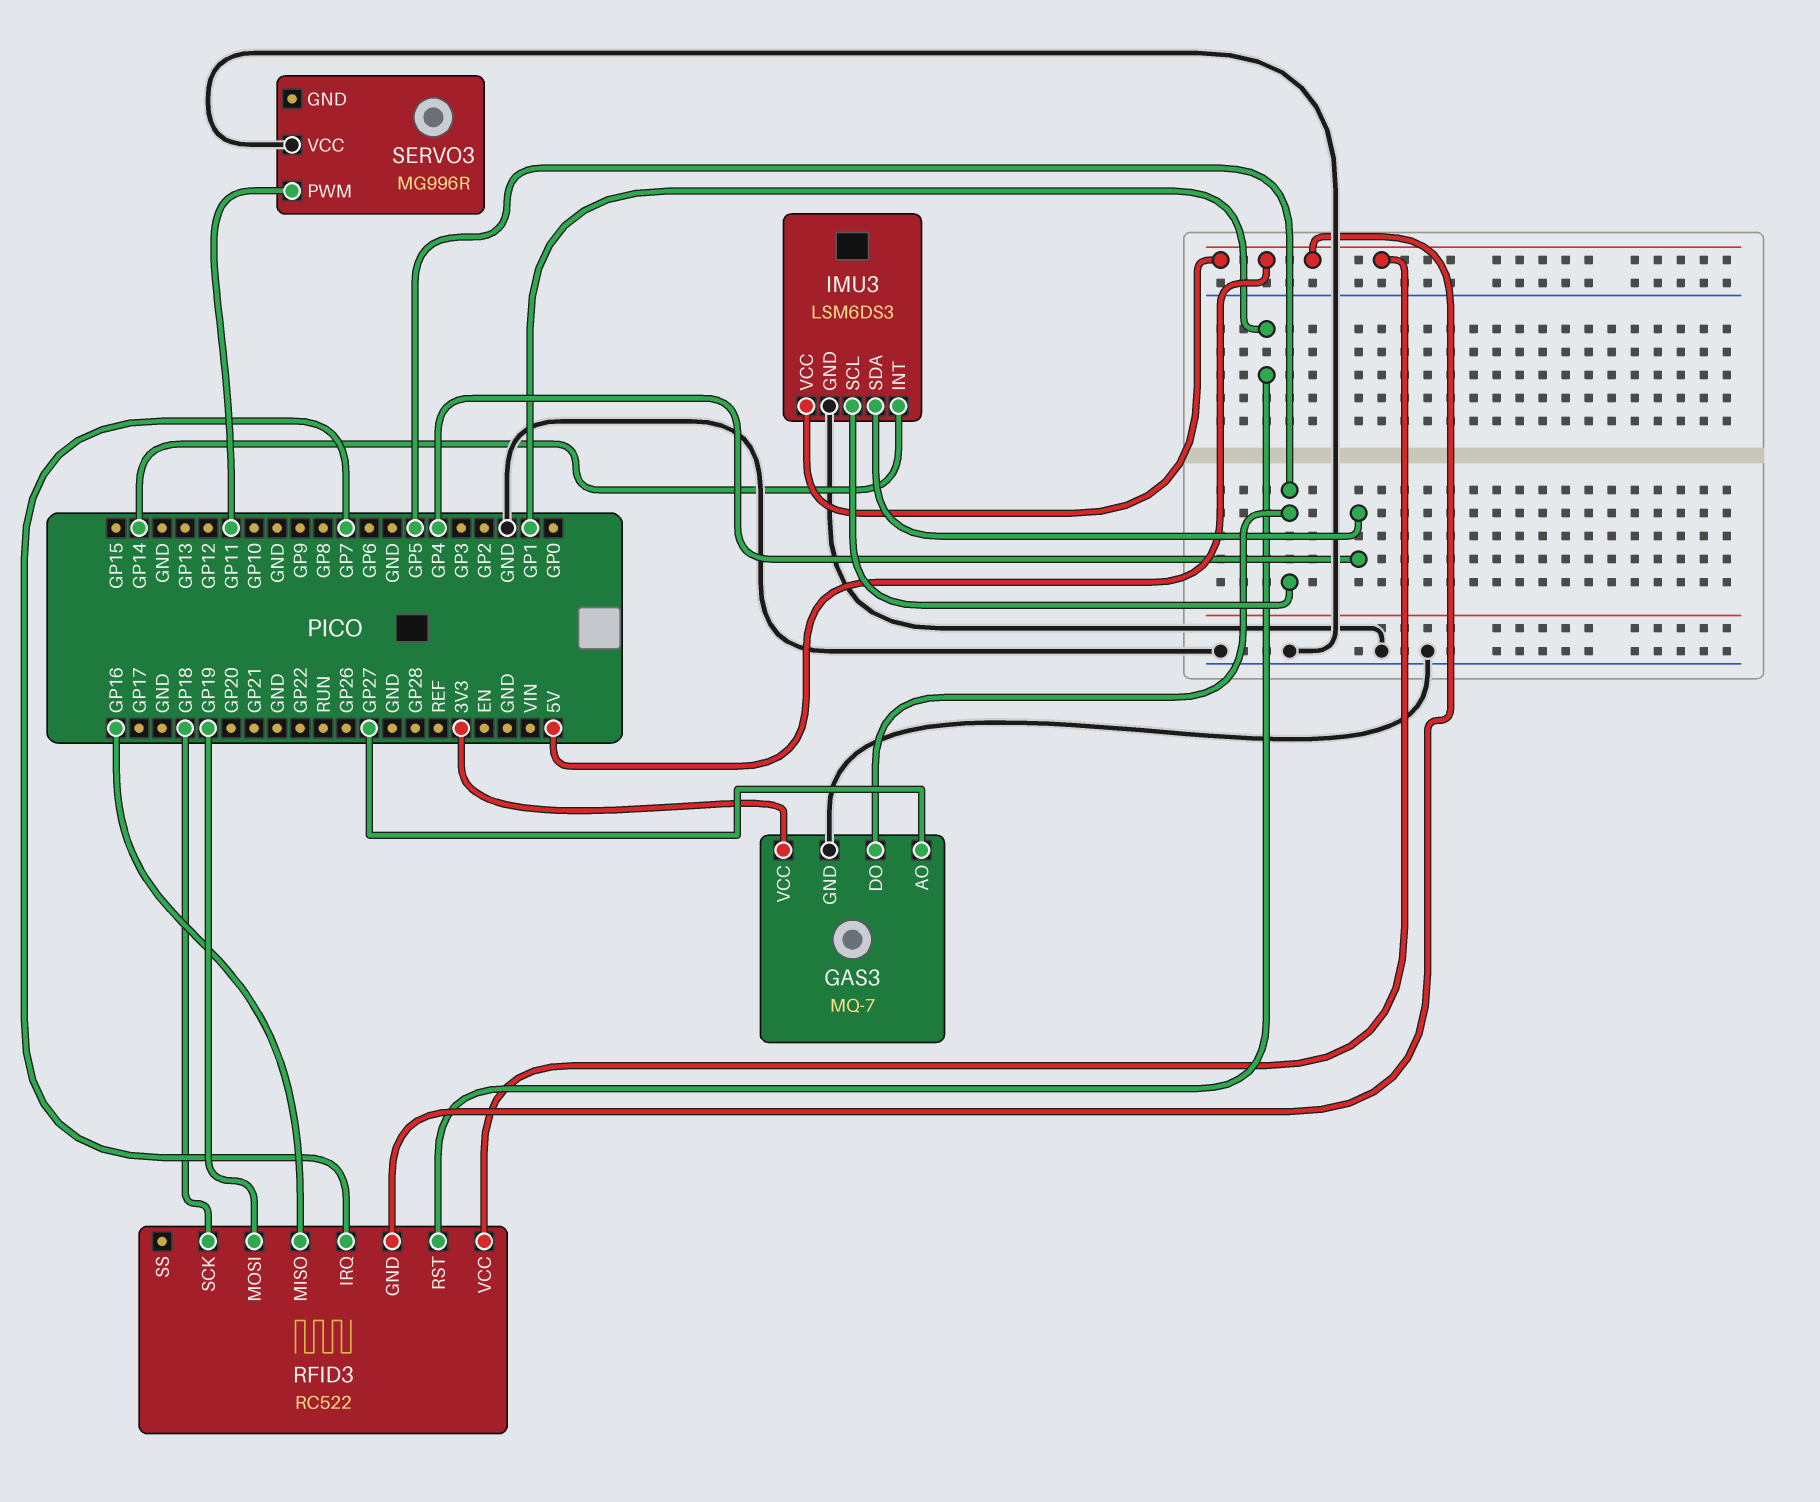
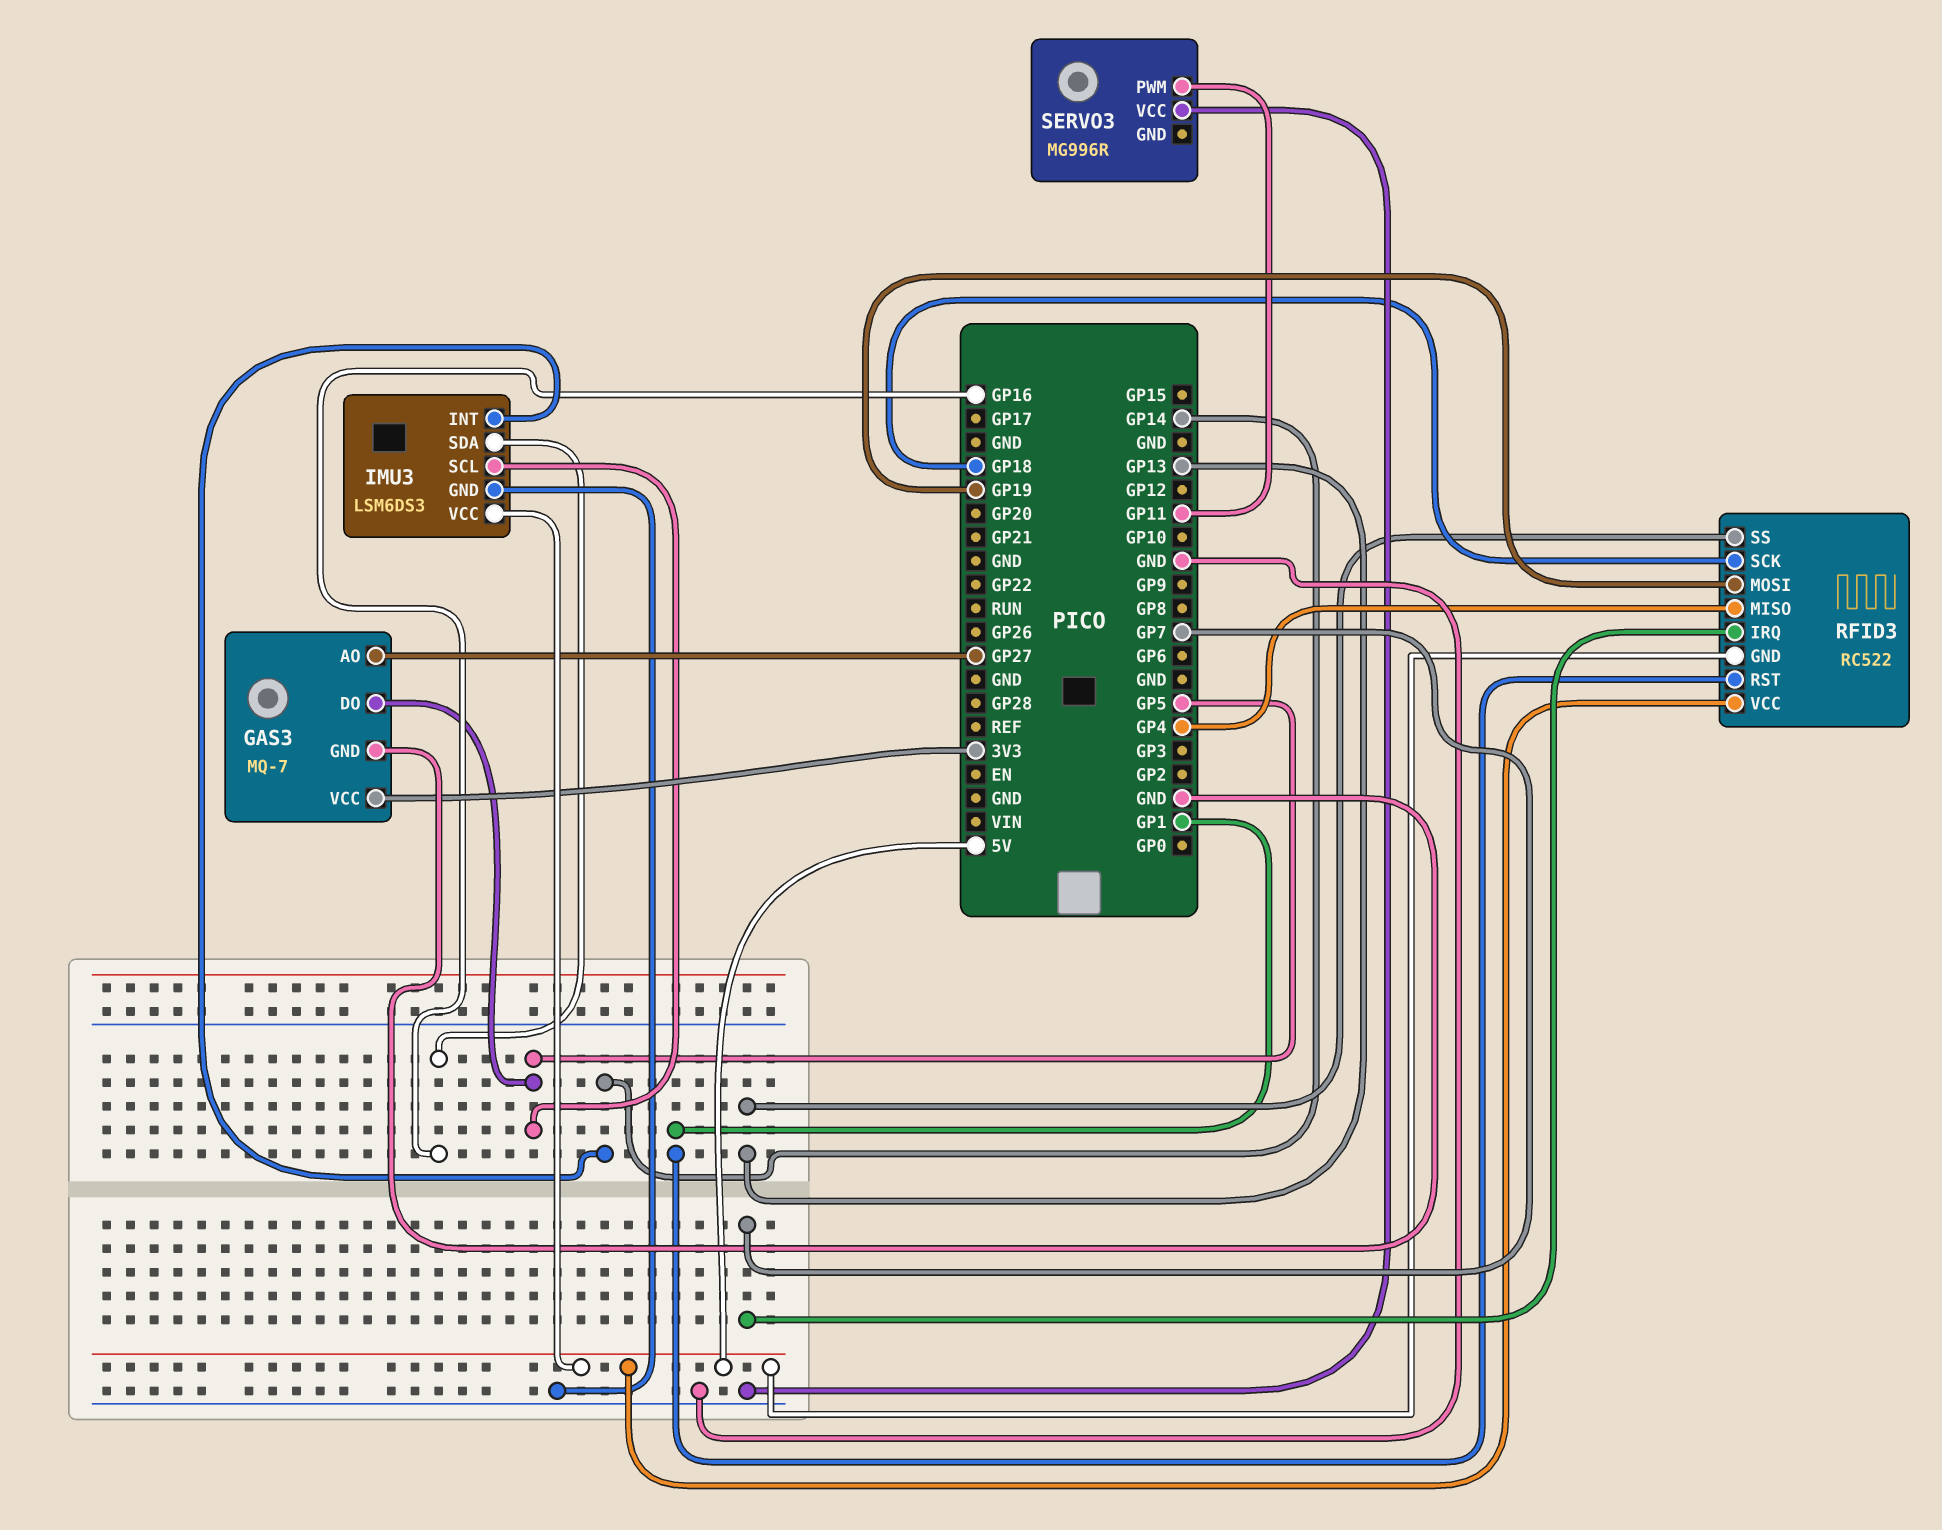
IMU3 pin SDA: GP4 -> GP16
RFID3 pin MISO: GP16 -> GP4
RFID3 pin SS: none -> GP13

